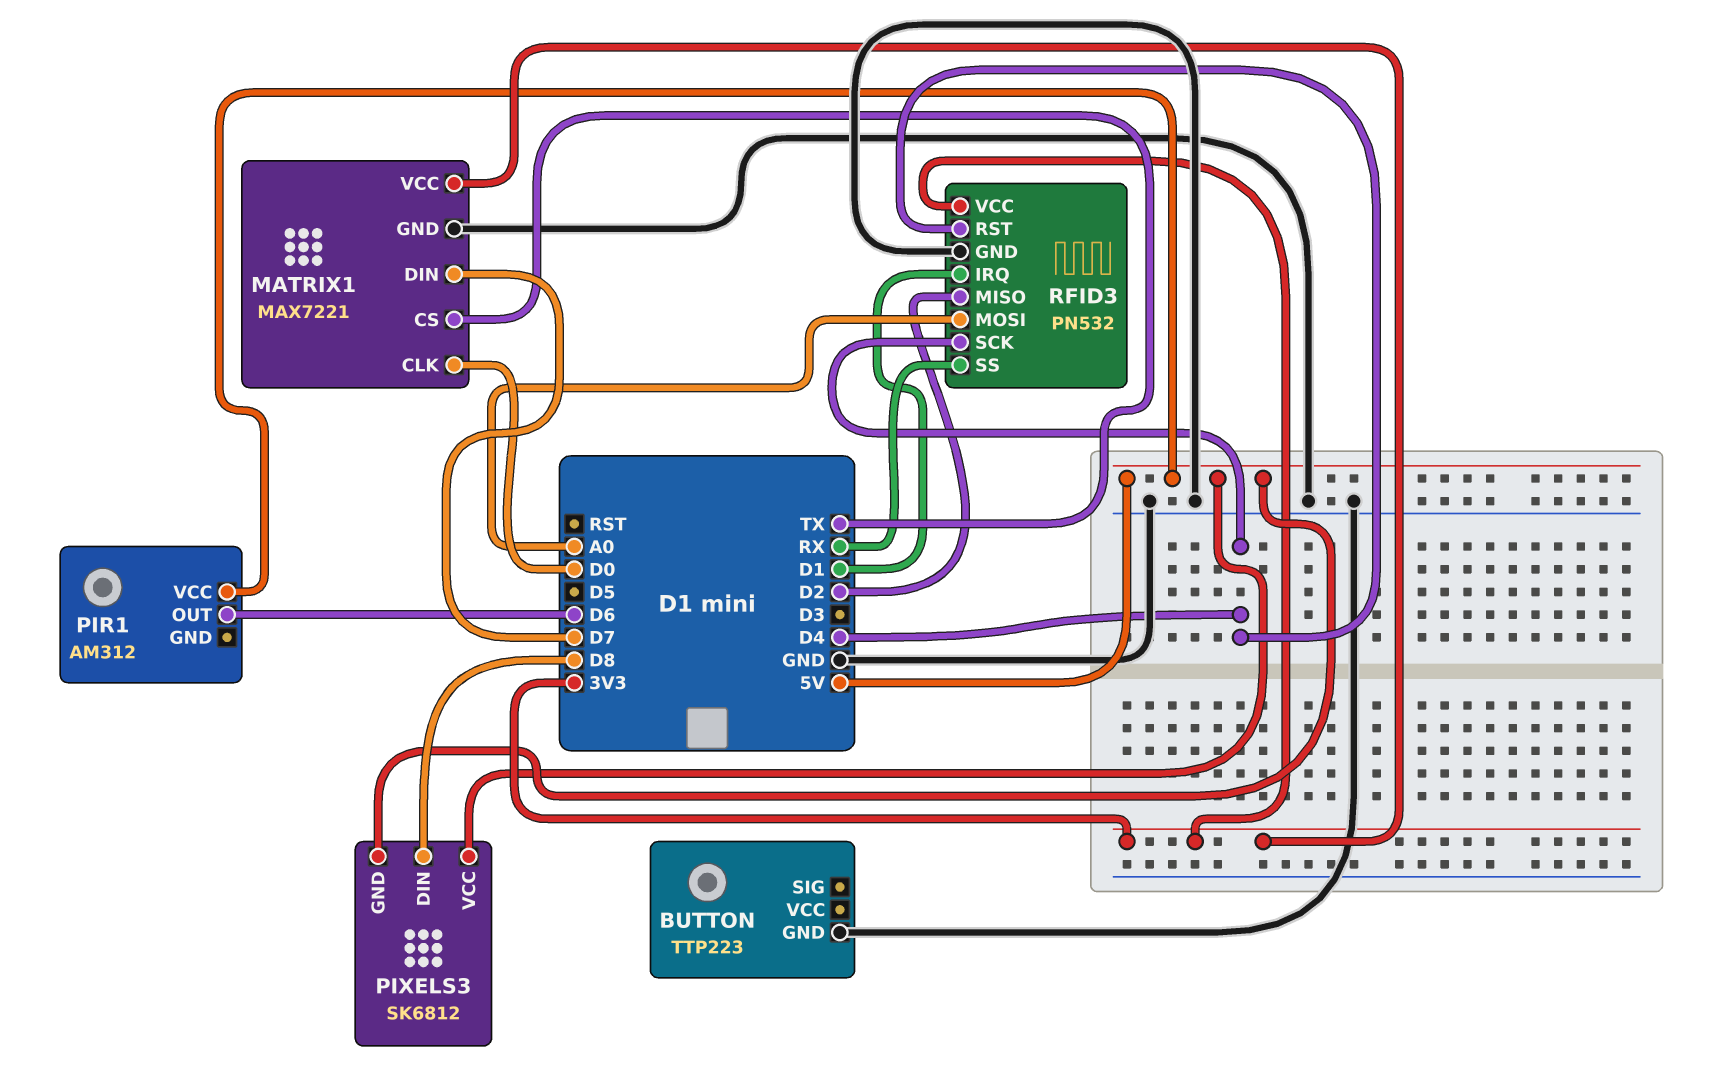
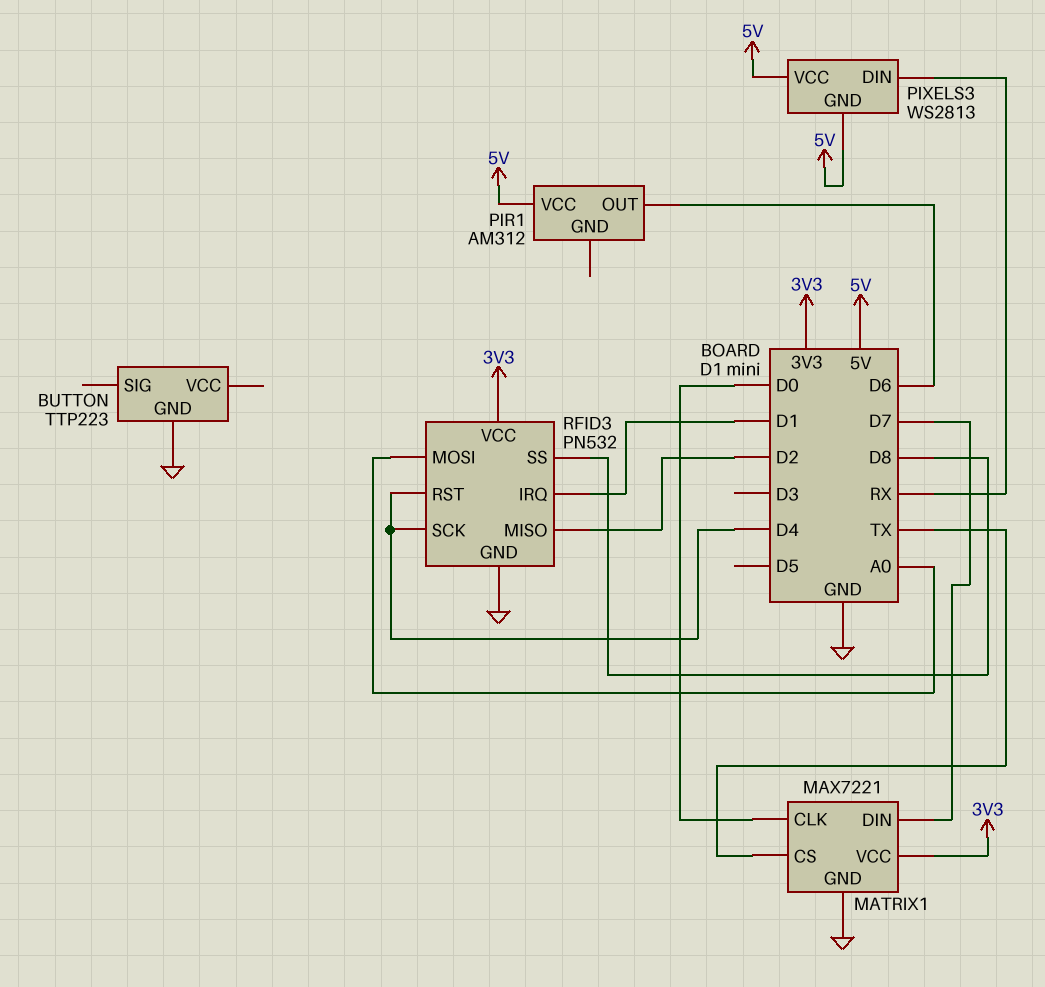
PIXELS3: SK6812 -> WS2813
PIXELS3 pin DIN: D8 -> RX
RFID3 pin SS: RX -> D8

